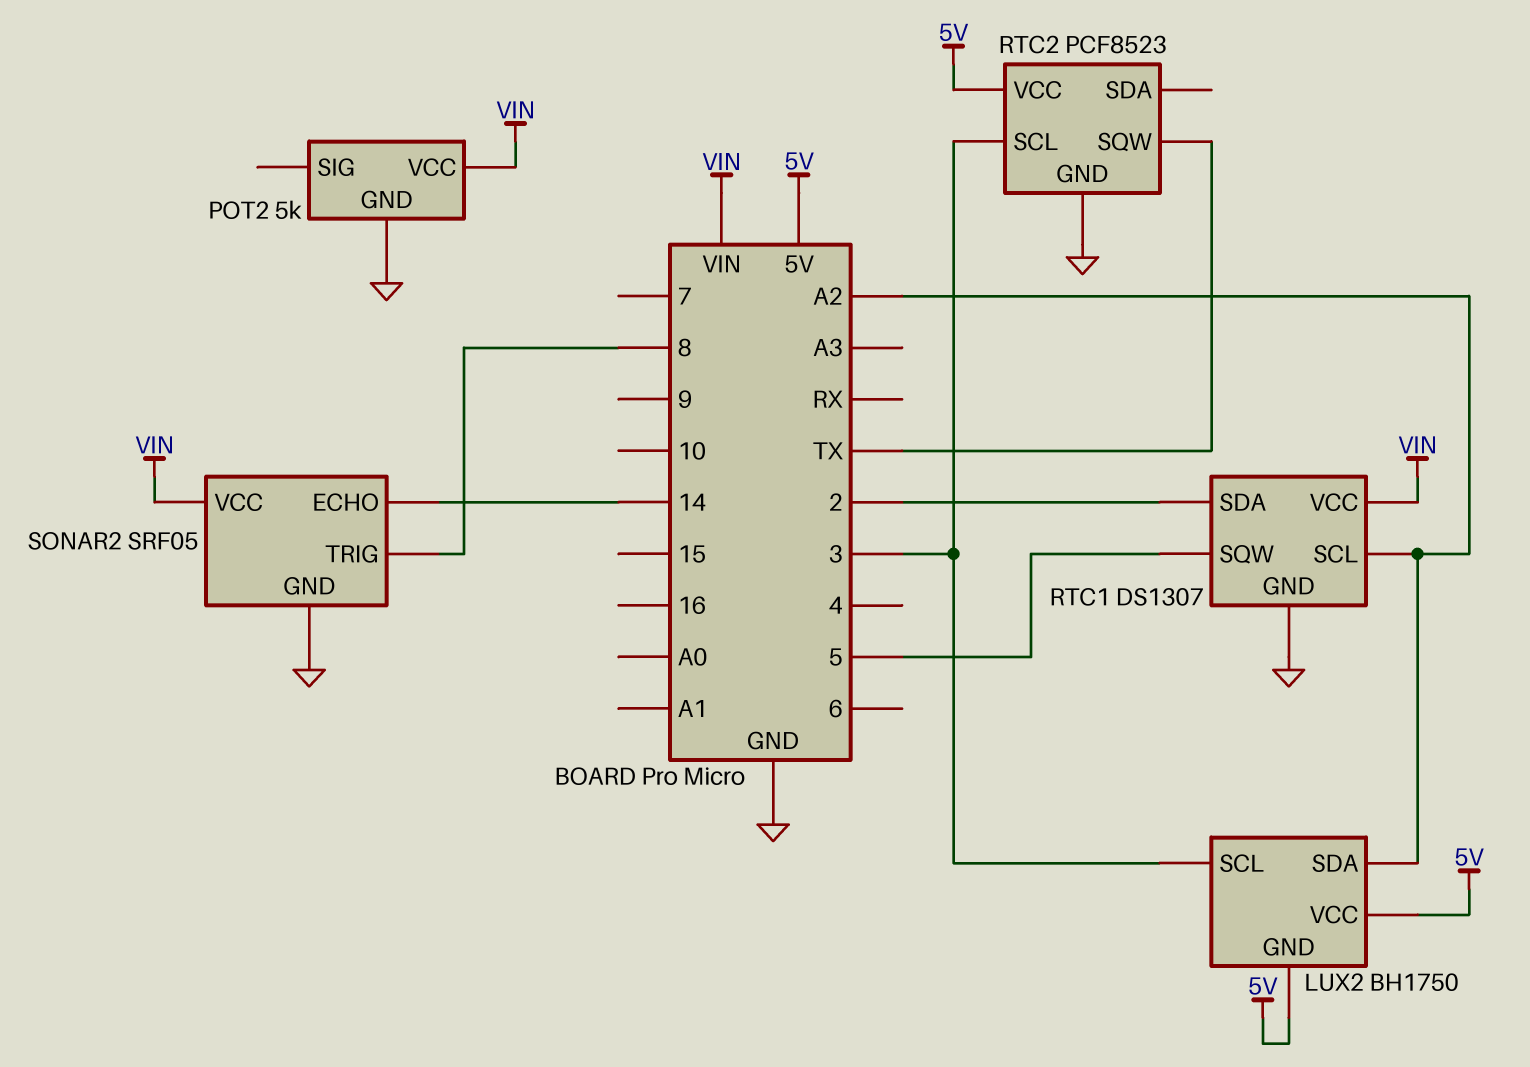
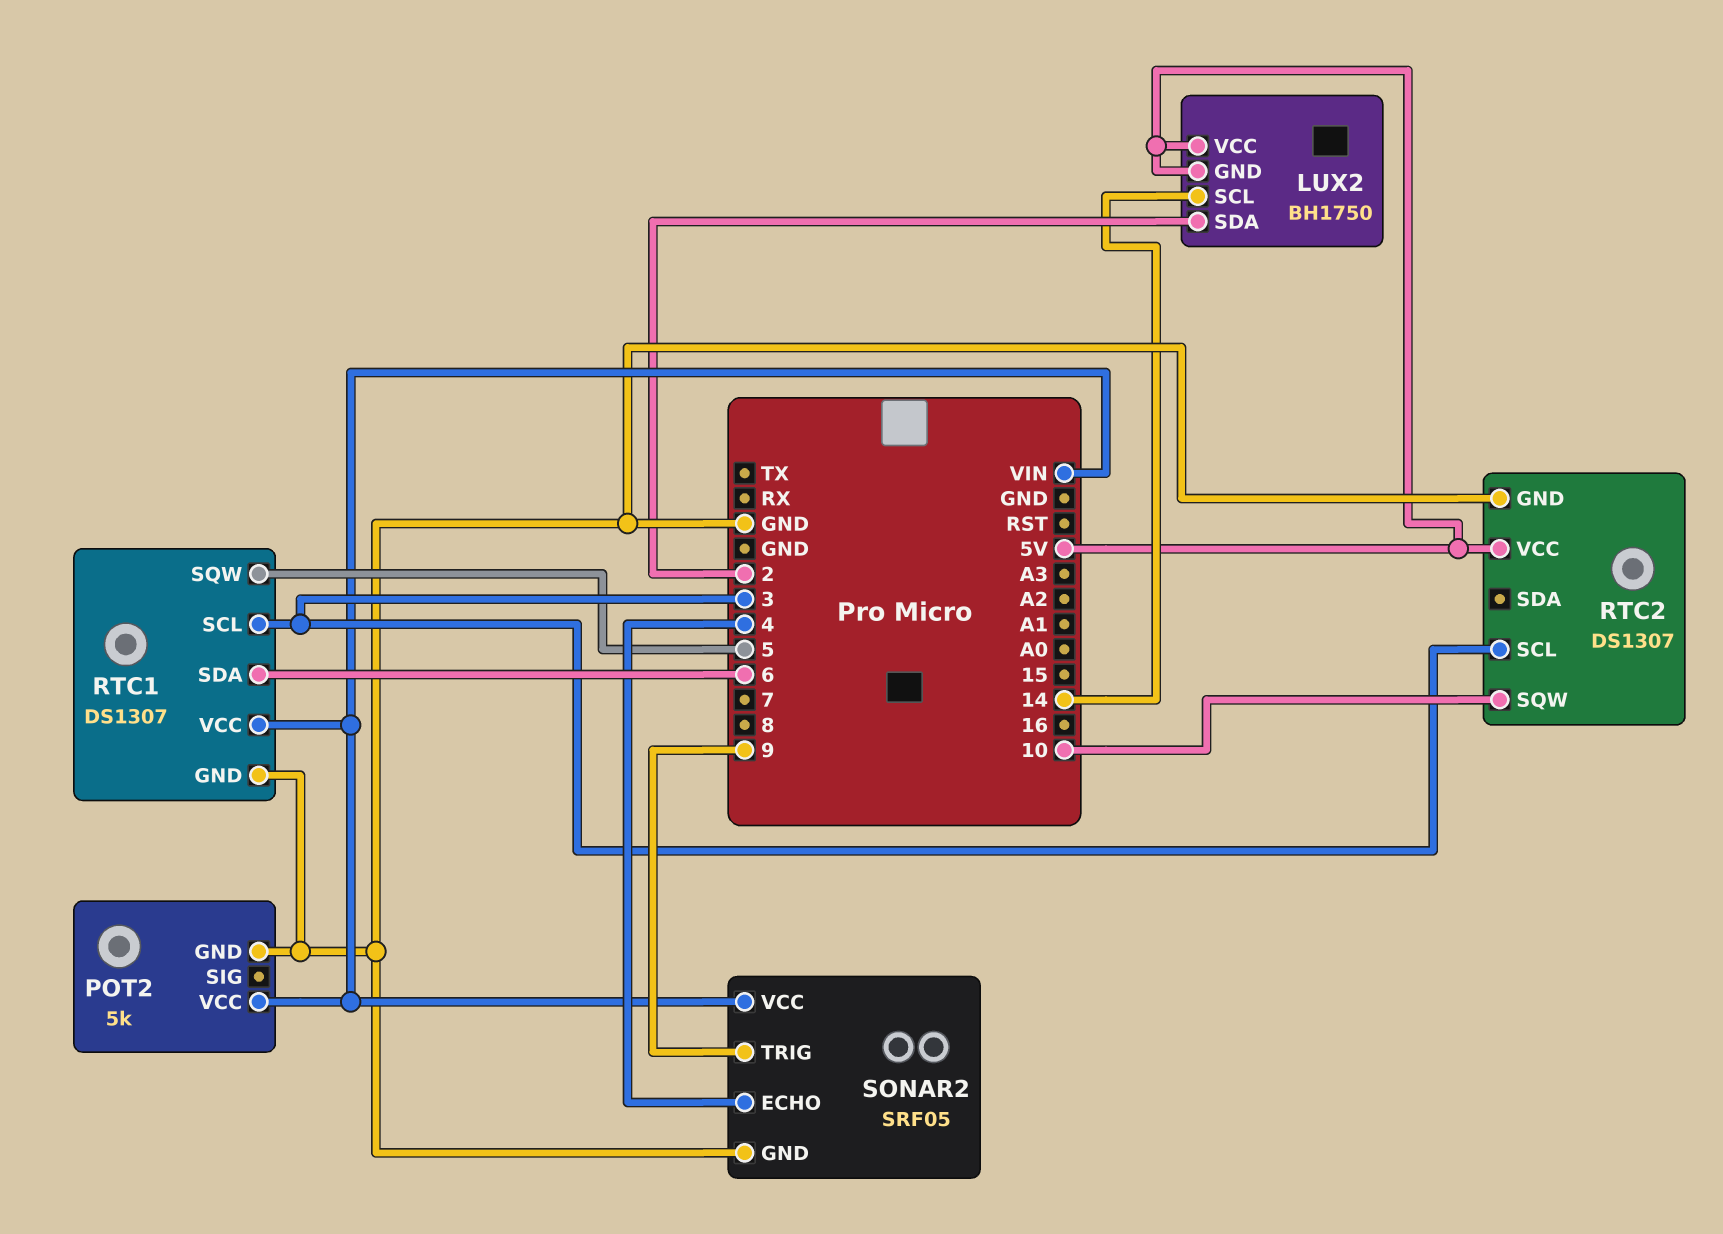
LUX2 pin SCL: 3 -> 14
LUX2 pin SDA: A2 -> 2
RTC1 pin SCL: A2 -> 3
RTC1 pin SDA: 2 -> 6
RTC2: PCF8523 -> DS1307
RTC2 pin SQW: TX -> 10
SONAR2 pin ECHO: 14 -> 4
SONAR2 pin TRIG: 8 -> 9

